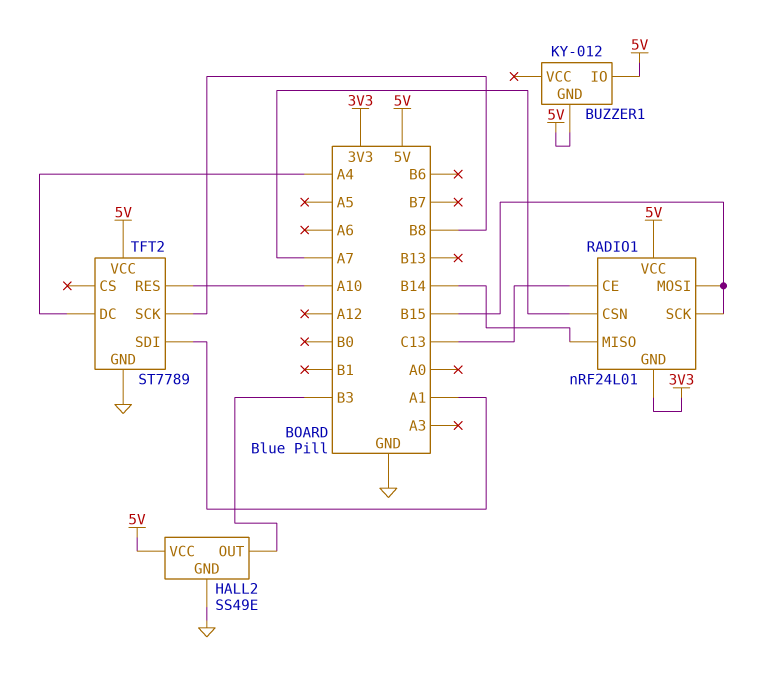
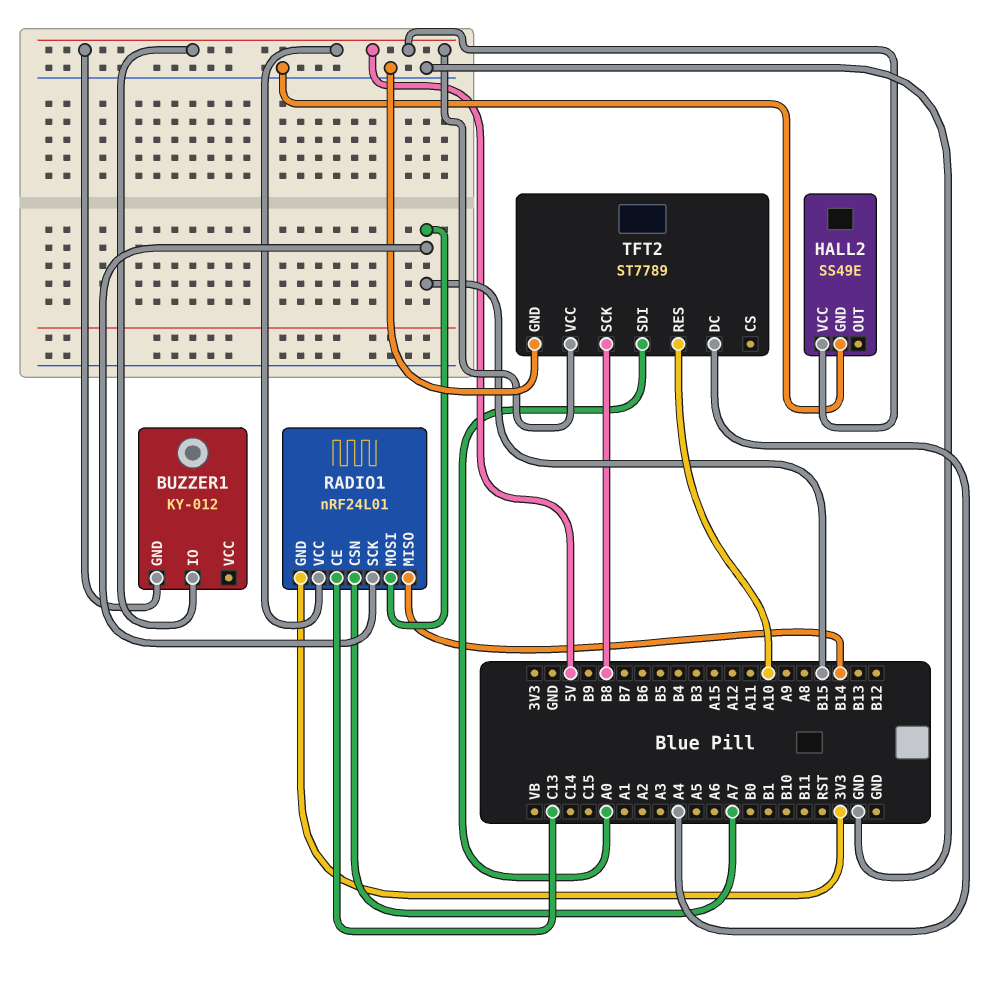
HALL2 pin OUT: B3 -> none
TFT2 pin SDI: A1 -> A0

